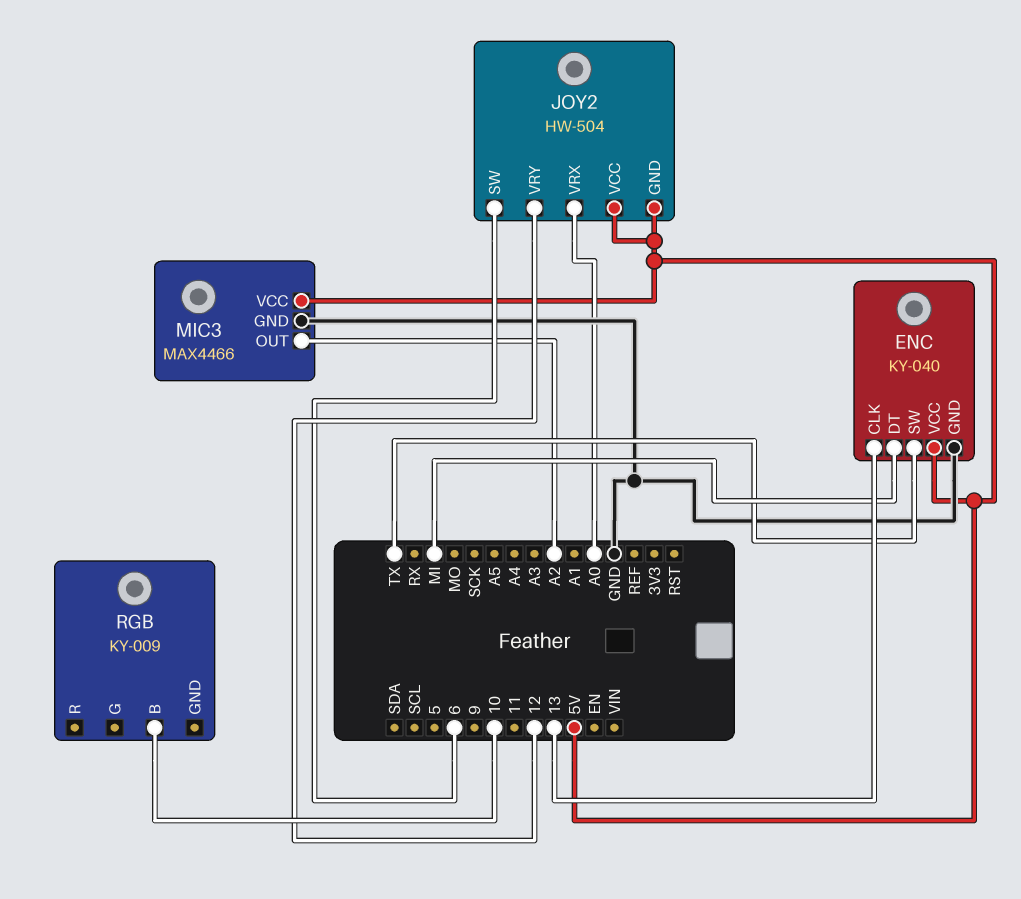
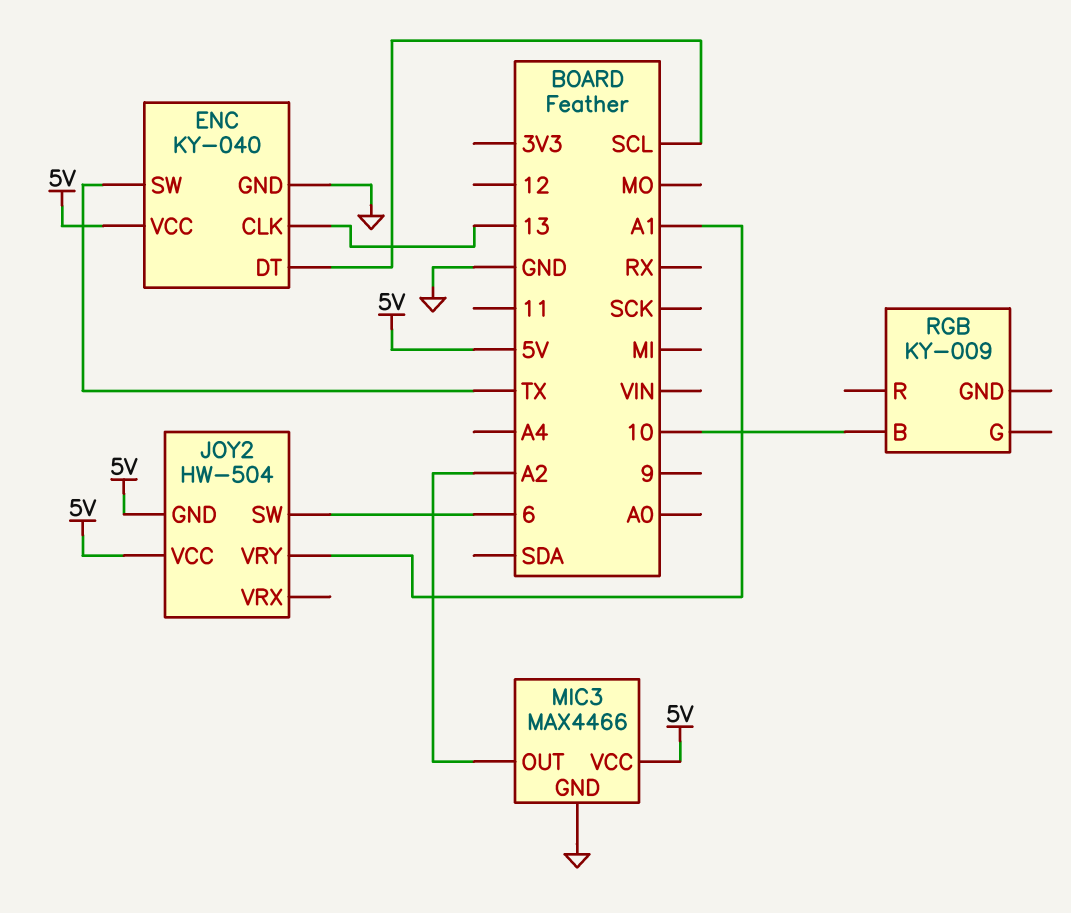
ENC pin DT: MI -> SCL
JOY2 pin VRX: A0 -> none
JOY2 pin VRY: 12 -> A1

